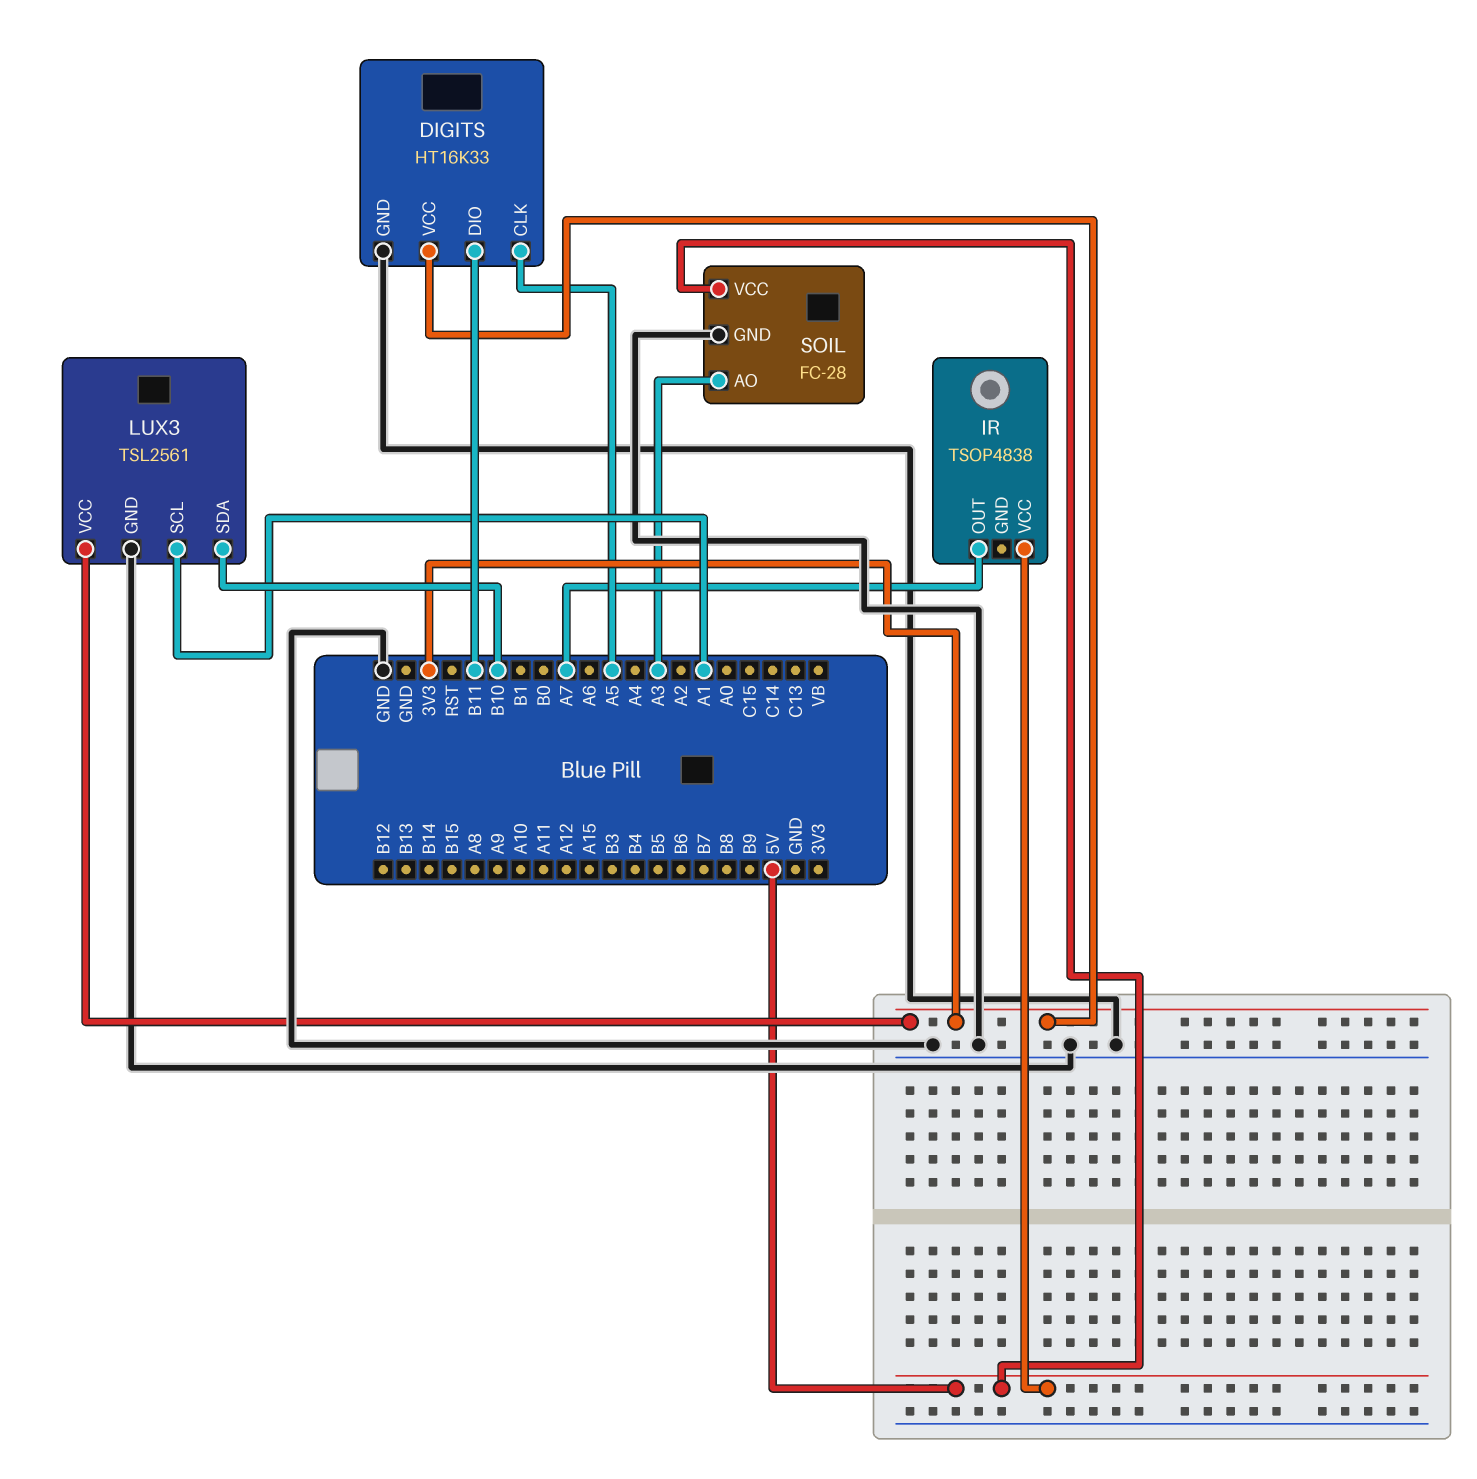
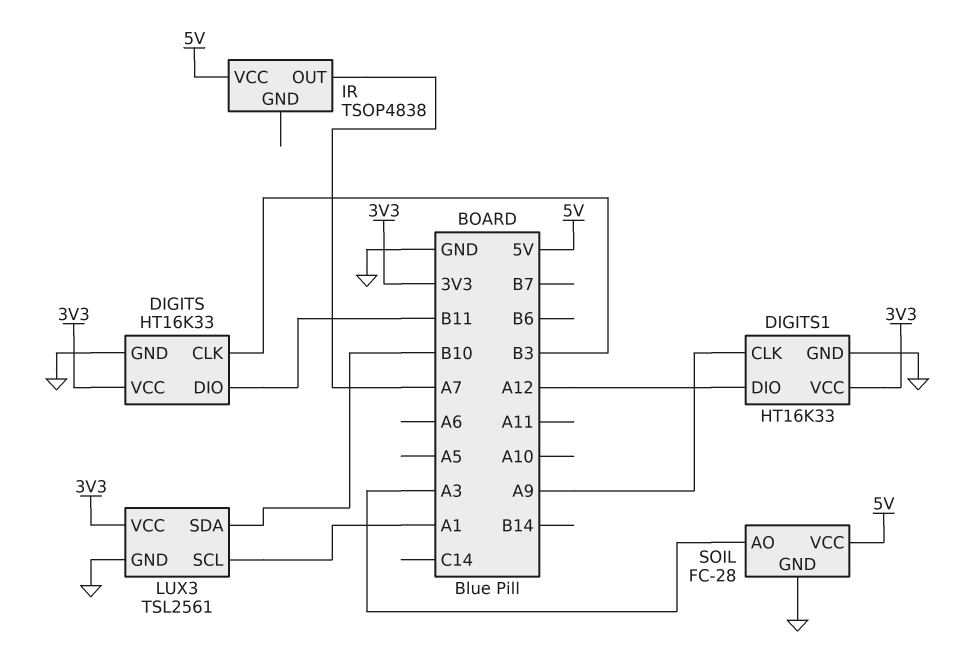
DIGITS pin CLK: A5 -> B3
DIGITS1: none -> HT16K33
DIGITS1 pin CLK: none -> A9
DIGITS1 pin DIO: none -> A12
DIGITS1 pin GND: none -> GND
DIGITS1 pin VCC: none -> 3V3

